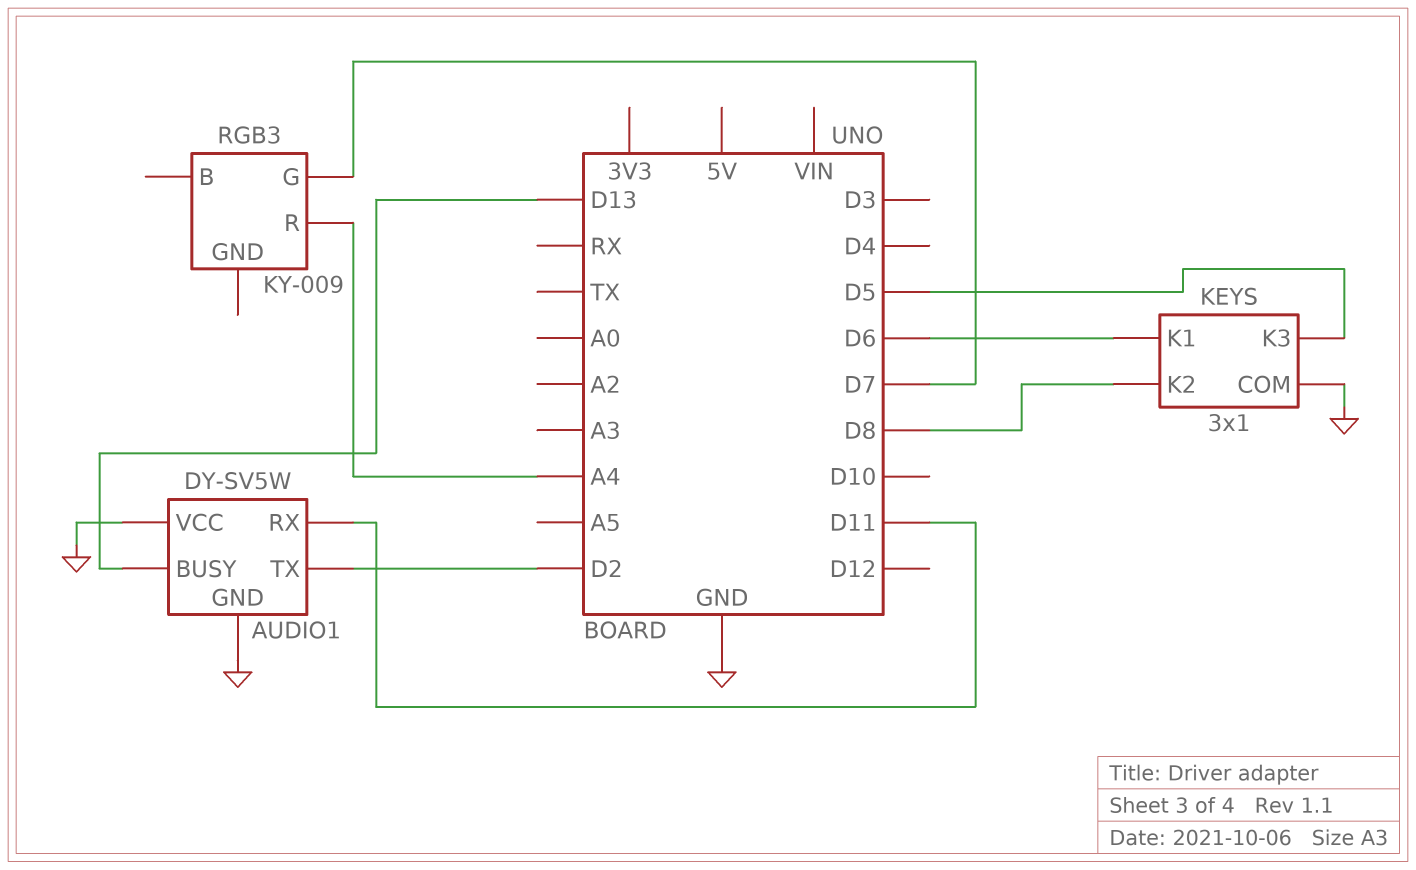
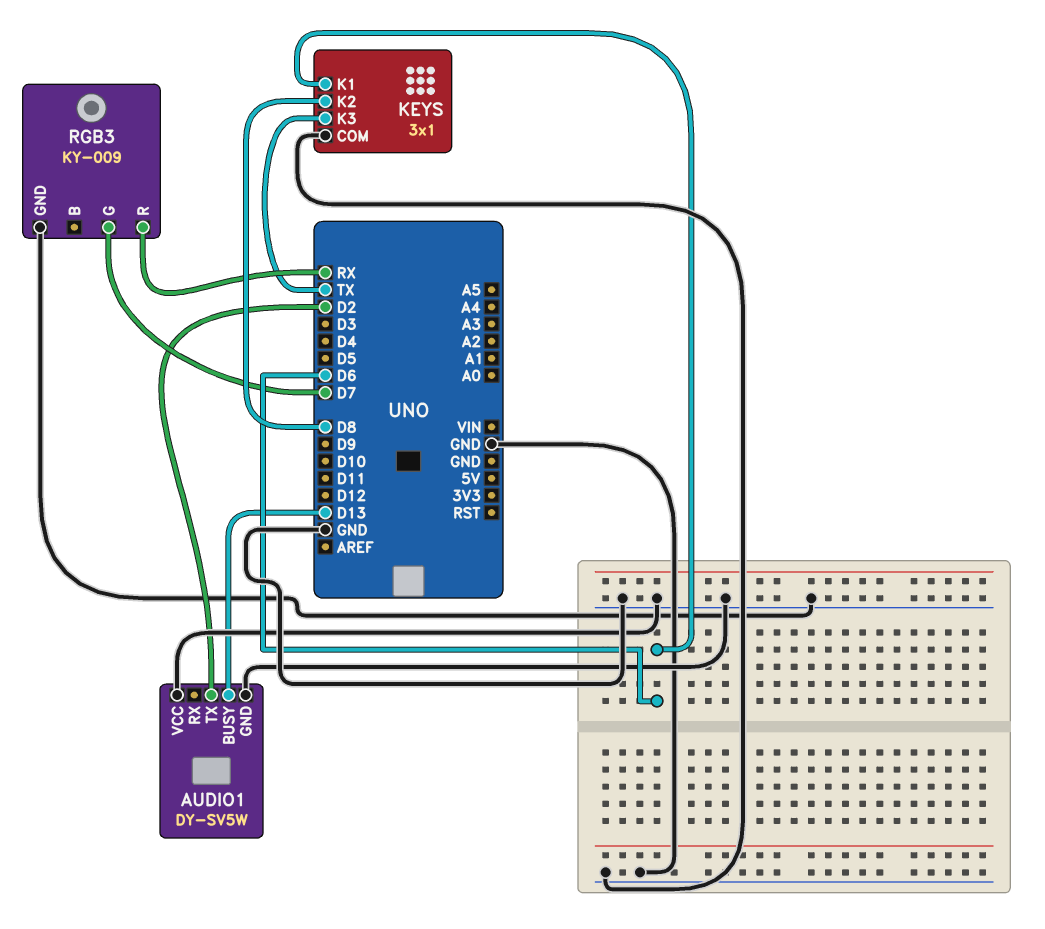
AUDIO1 pin RX: D11 -> none
KEYS pin K3: D5 -> TX
RGB3 pin GND: none -> GND
RGB3 pin R: A4 -> RX

